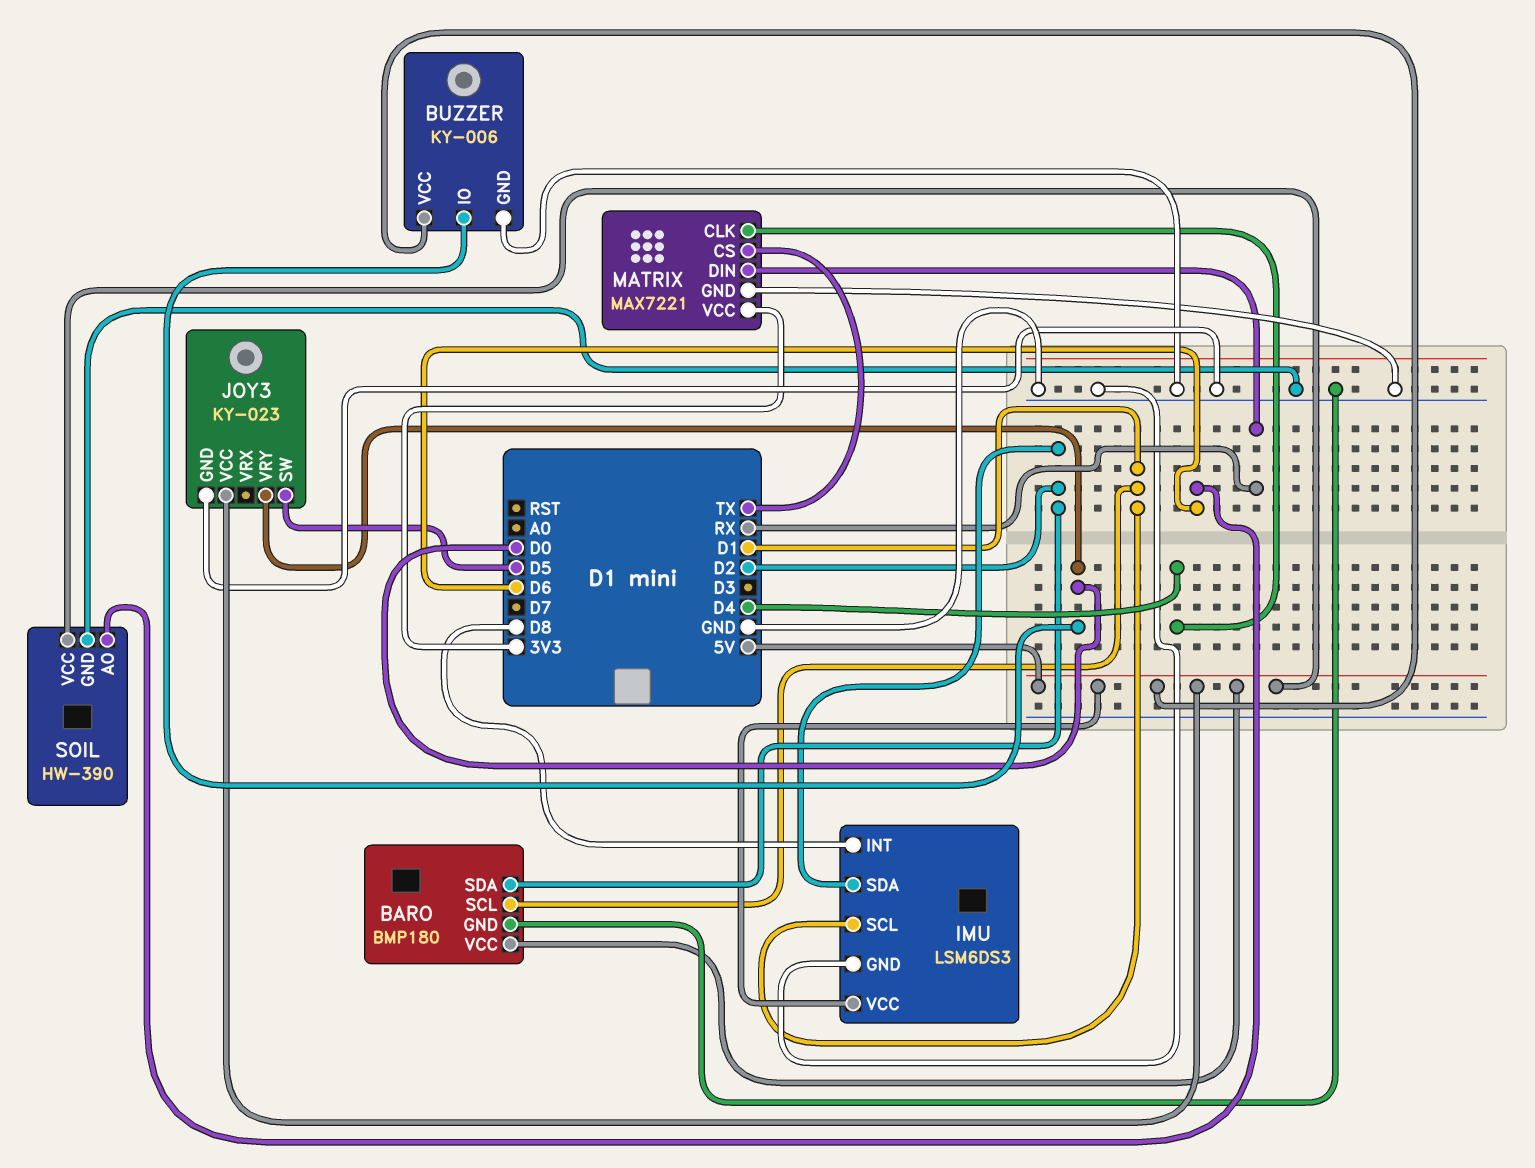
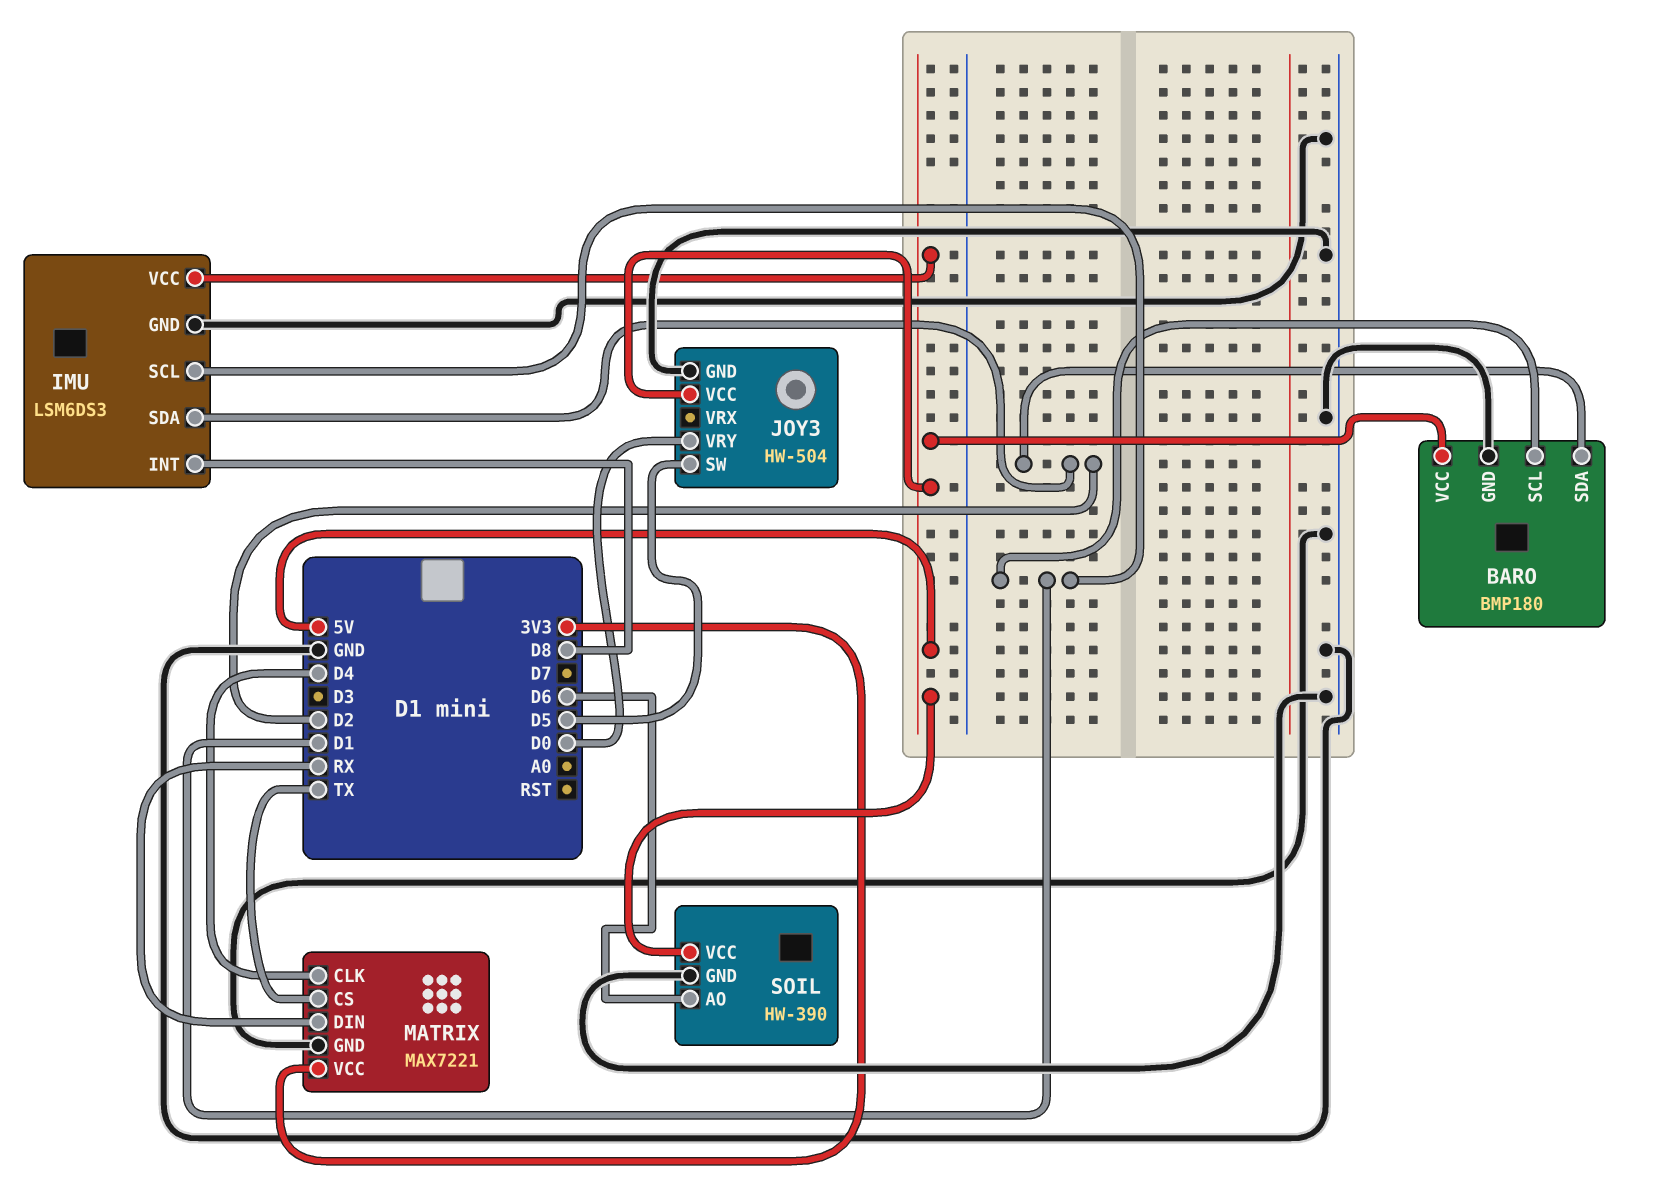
BUZZER: KY-006 -> none
BUZZER pin GND: GND -> none
BUZZER pin IO: D0 -> none
BUZZER pin VCC: 5V -> none
JOY3: KY-023 -> HW-504

